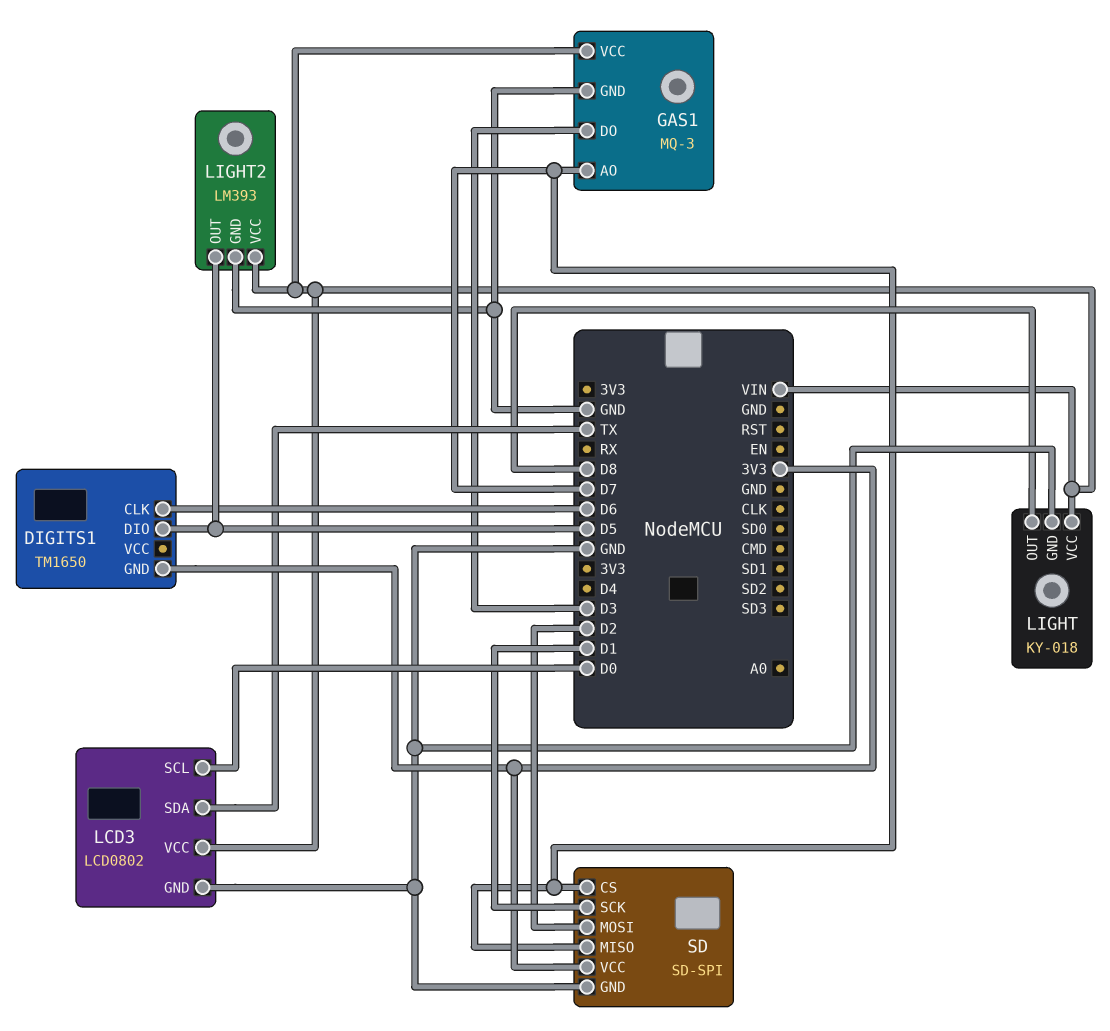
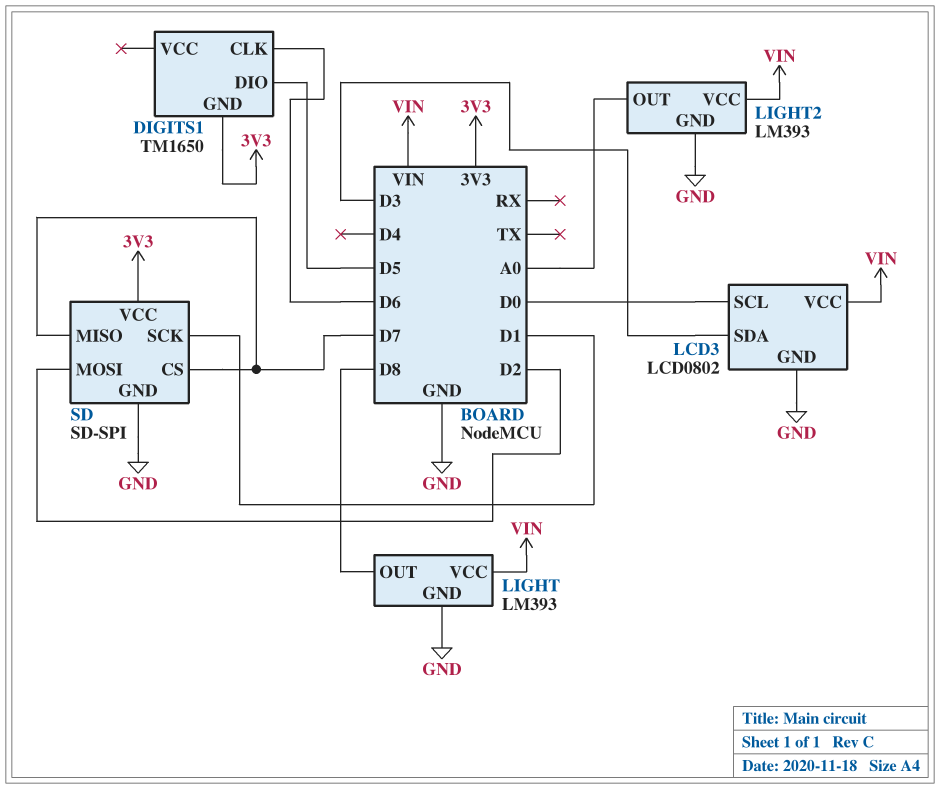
GAS1: MQ-3 -> none
GAS1 pin AO: D7 -> none
GAS1 pin DO: D3 -> none
GAS1 pin GND: GND -> none
GAS1 pin VCC: VIN -> none
LCD3 pin SDA: TX -> D3
LIGHT: KY-018 -> LM393
LIGHT2 pin OUT: D5 -> A0

